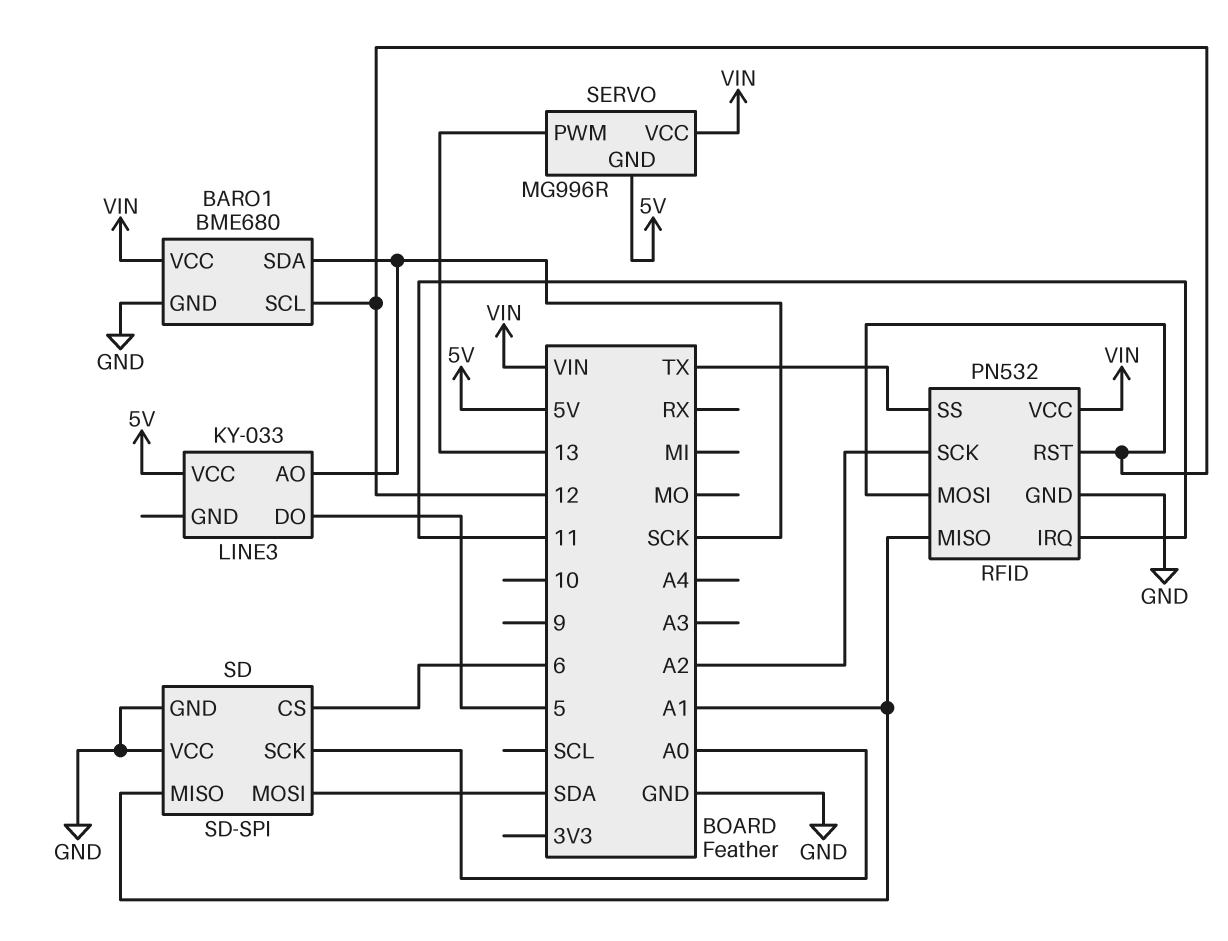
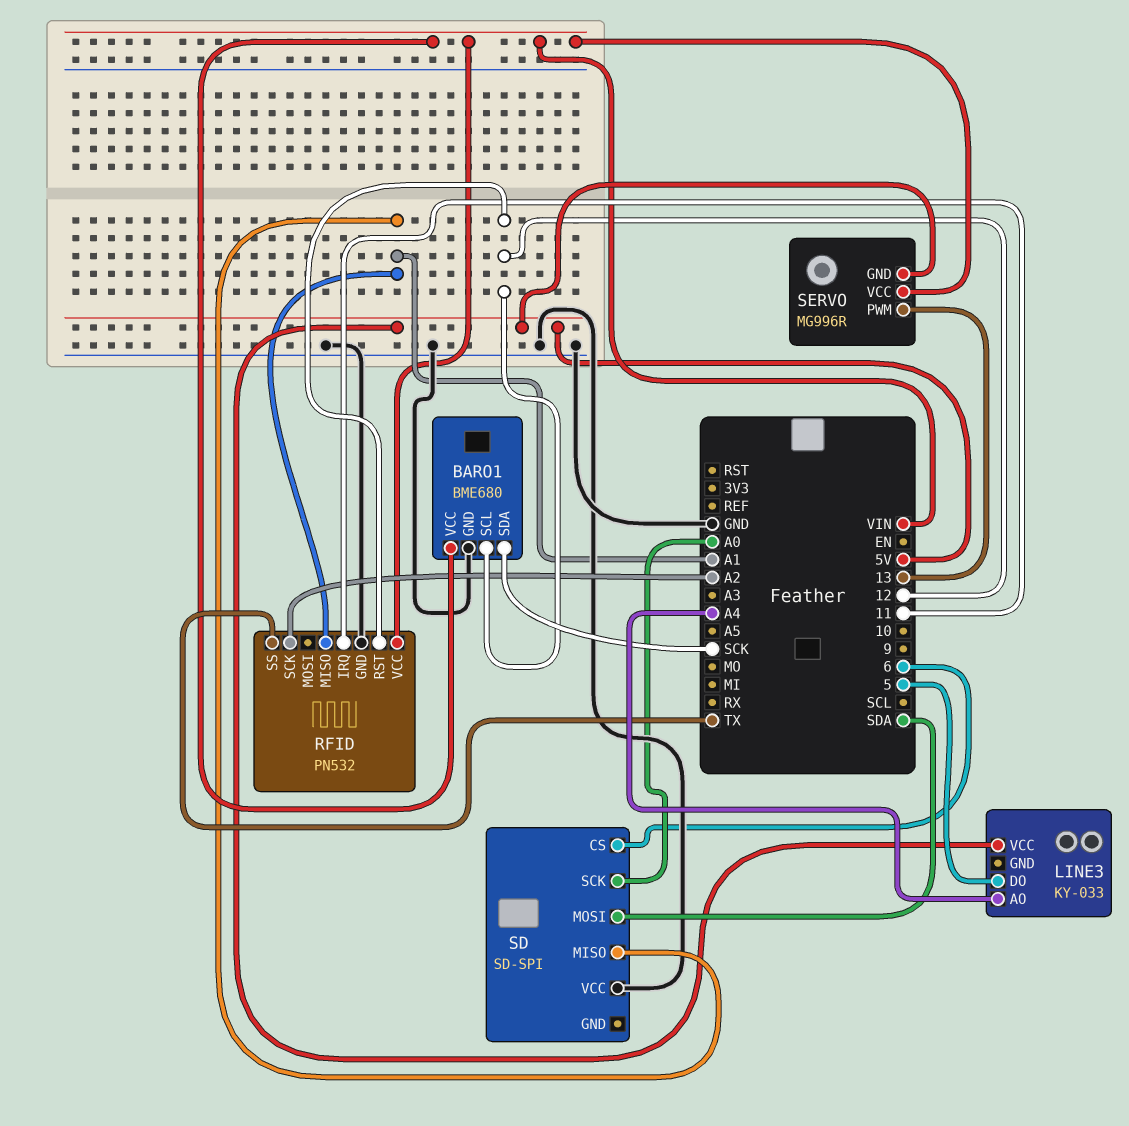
LINE3 pin AO: SCK -> A4
RFID pin MOSI: 12 -> none
SD pin GND: GND -> none

